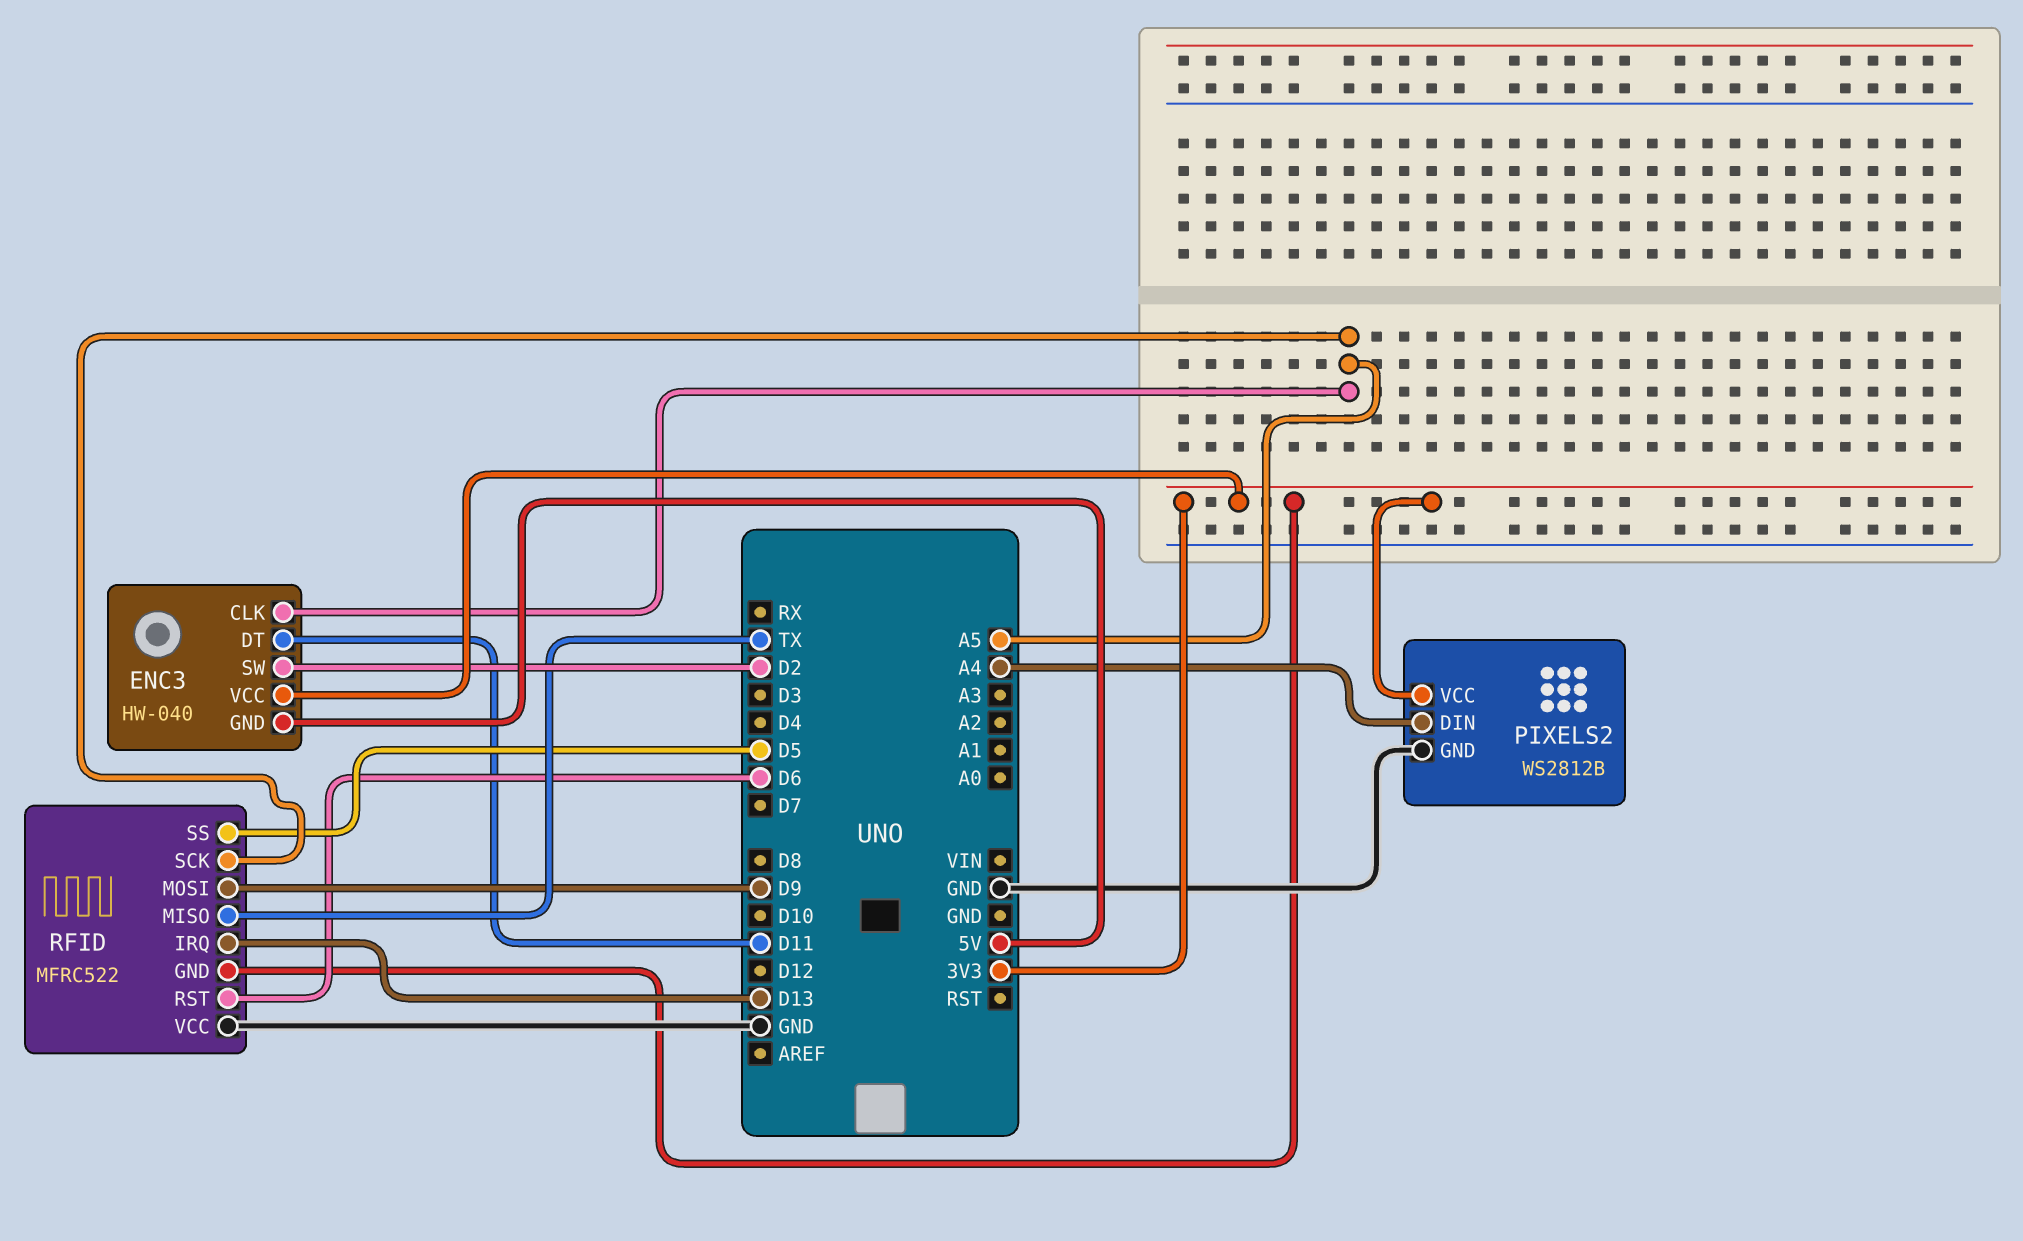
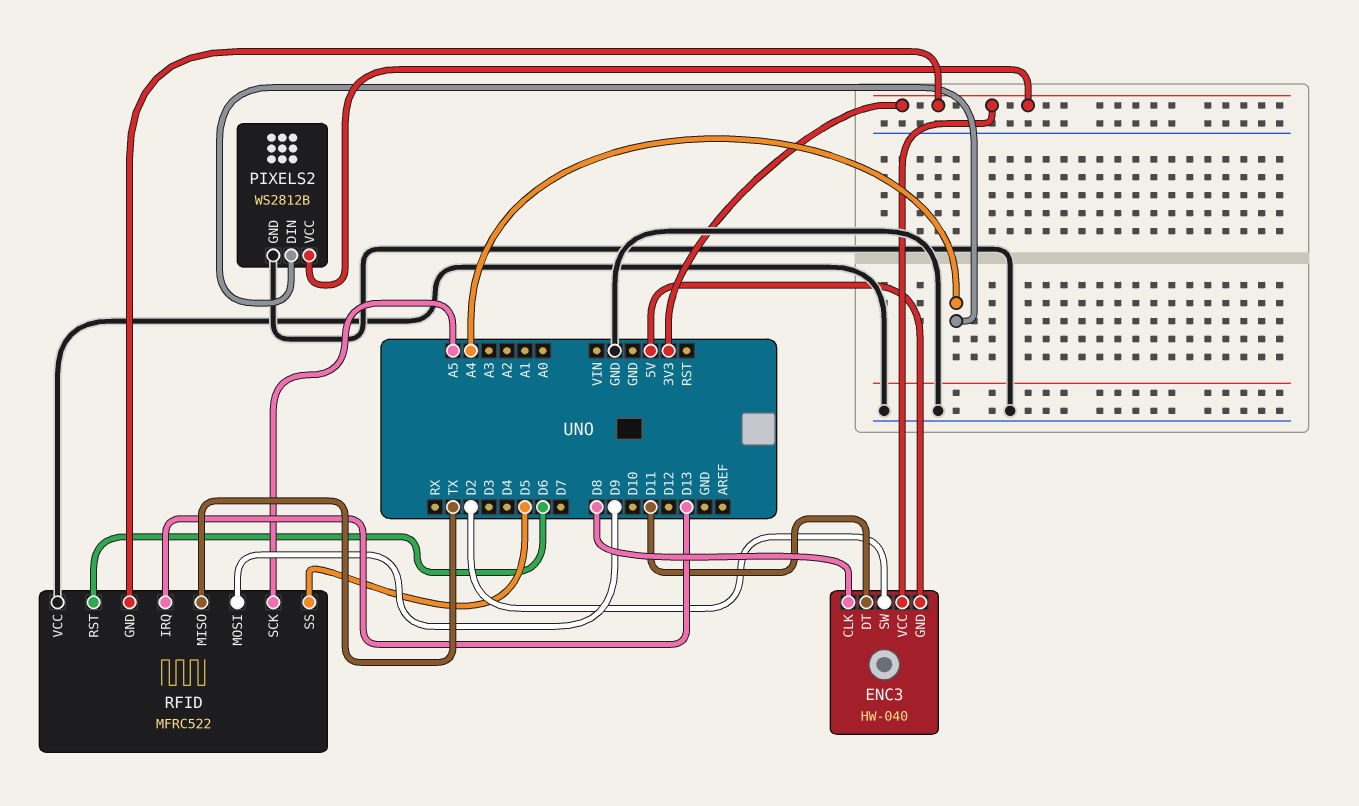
ENC3 pin CLK: A5 -> D8

